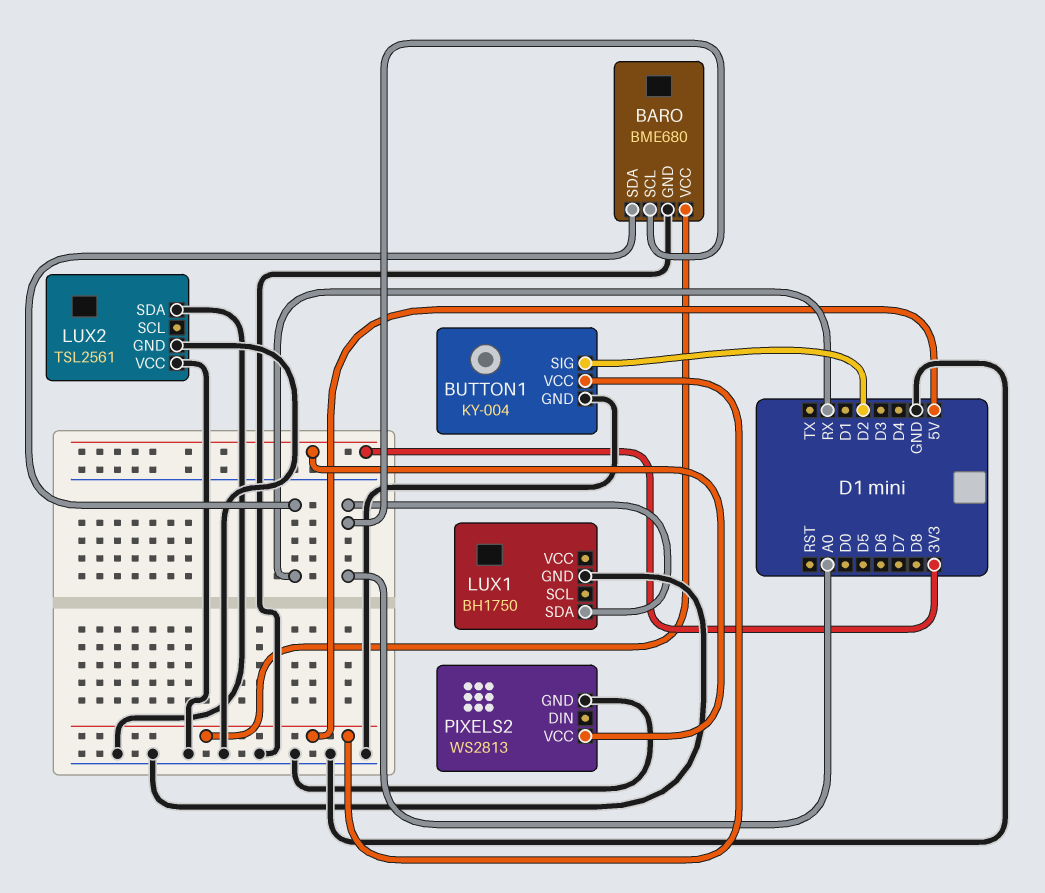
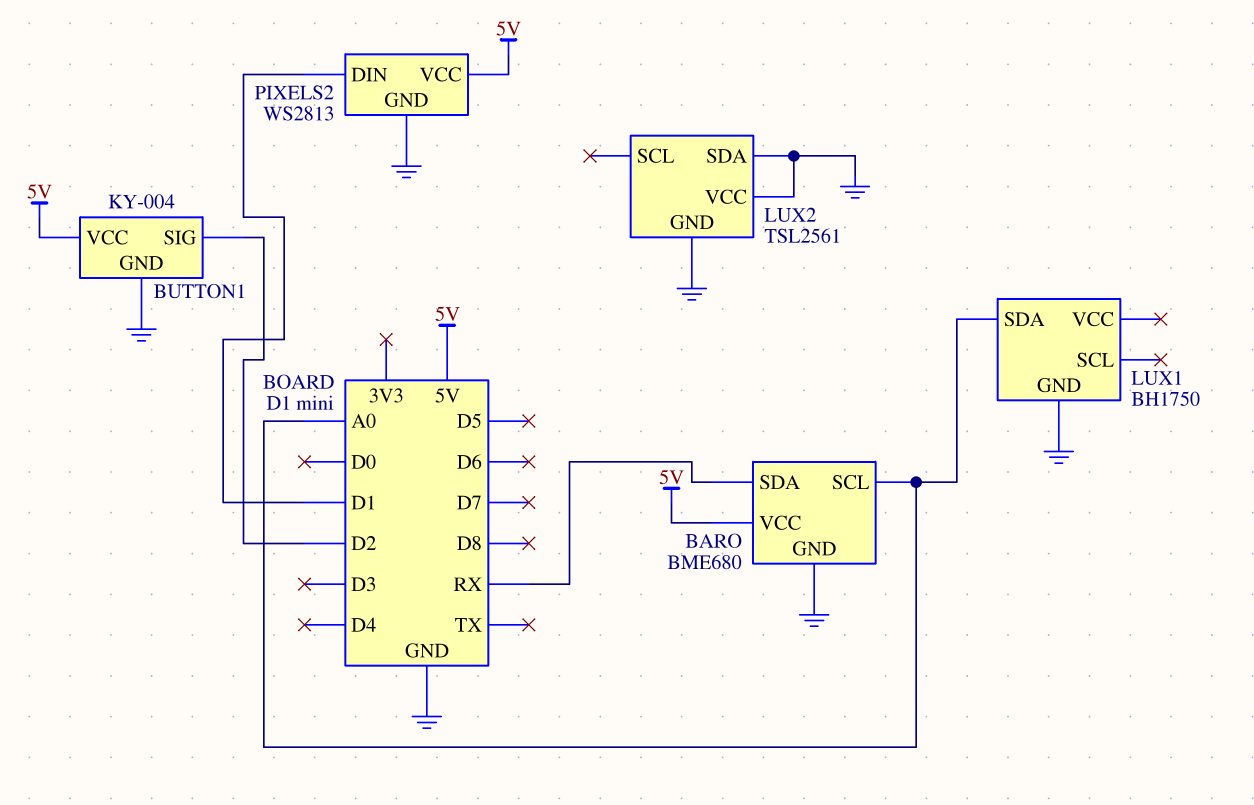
PIXELS2 pin DIN: none -> D1
PIXELS2 pin VCC: 3V3 -> 5V

